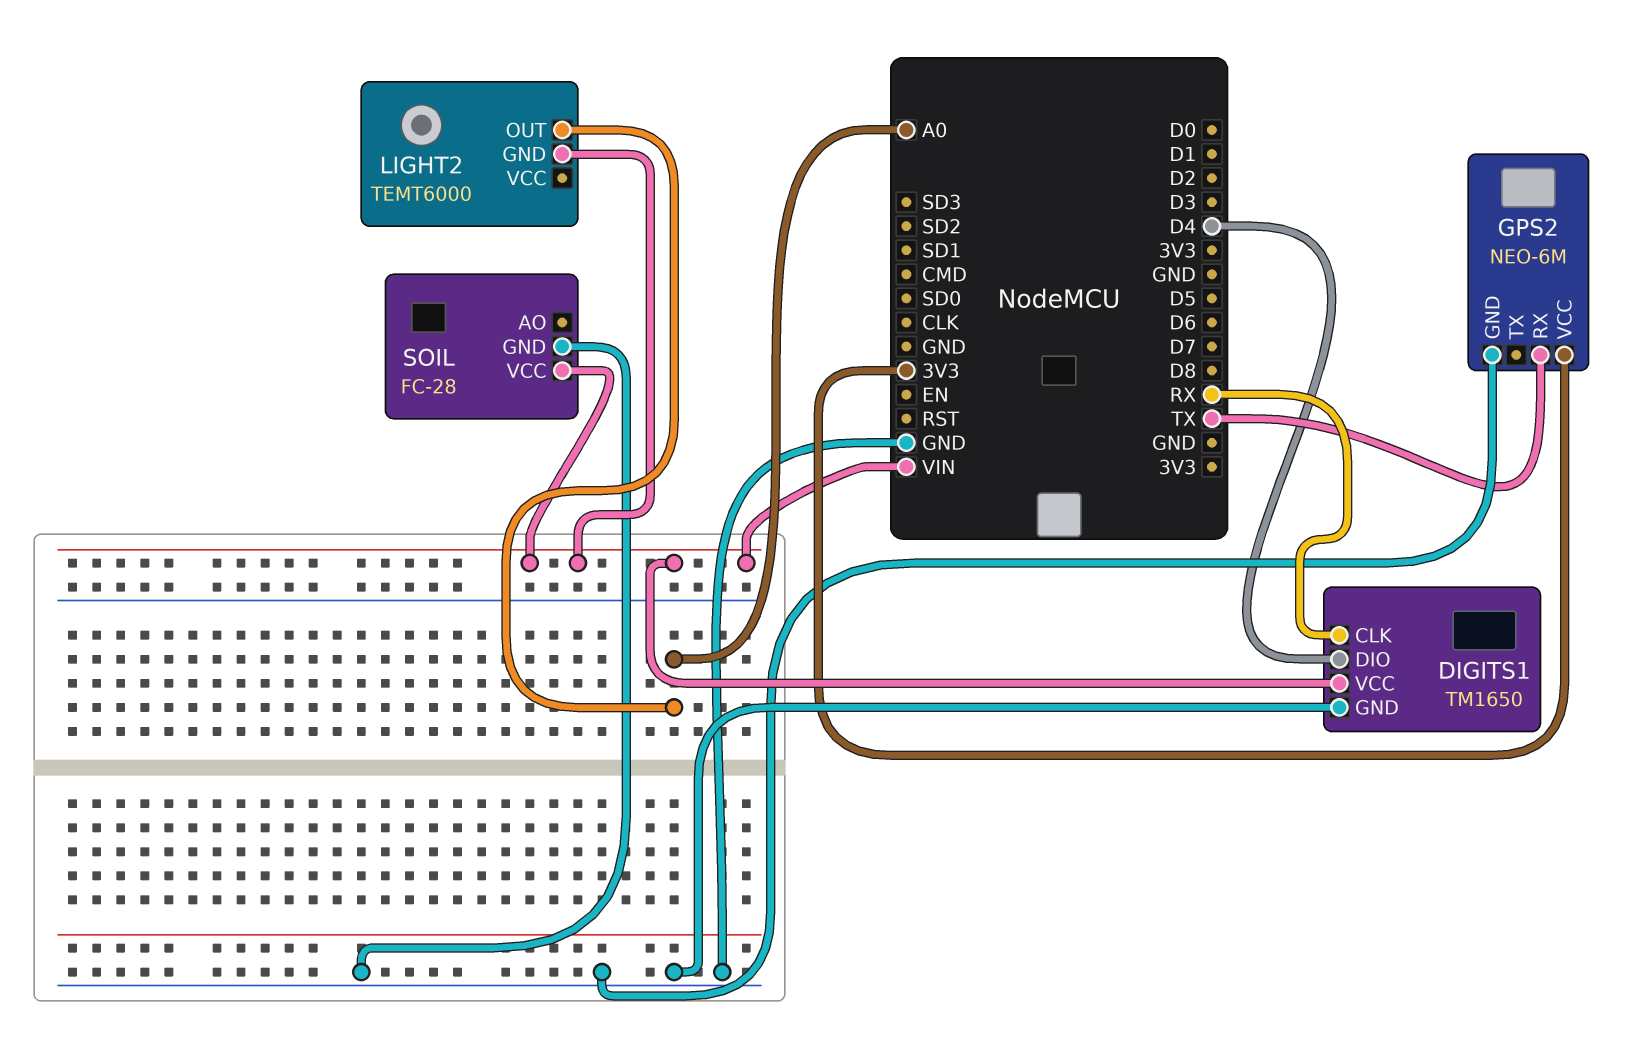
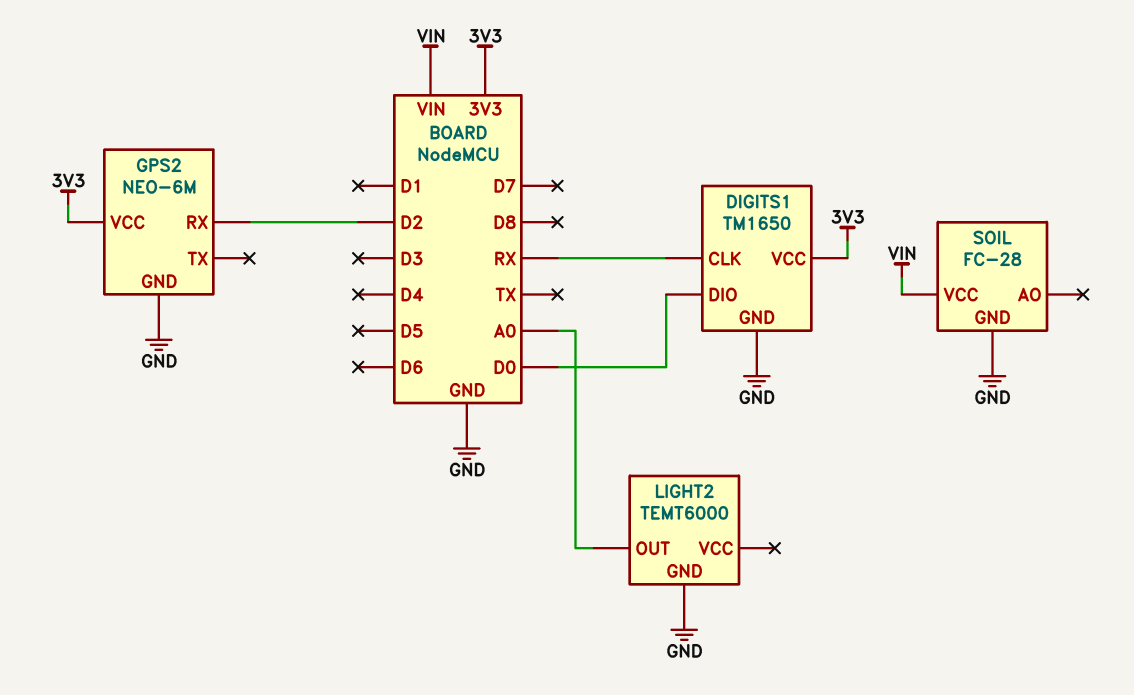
DIGITS1 pin DIO: D4 -> D0
DIGITS1 pin VCC: VIN -> 3V3
GPS2 pin RX: TX -> D2
LIGHT2 pin GND: VIN -> GND

